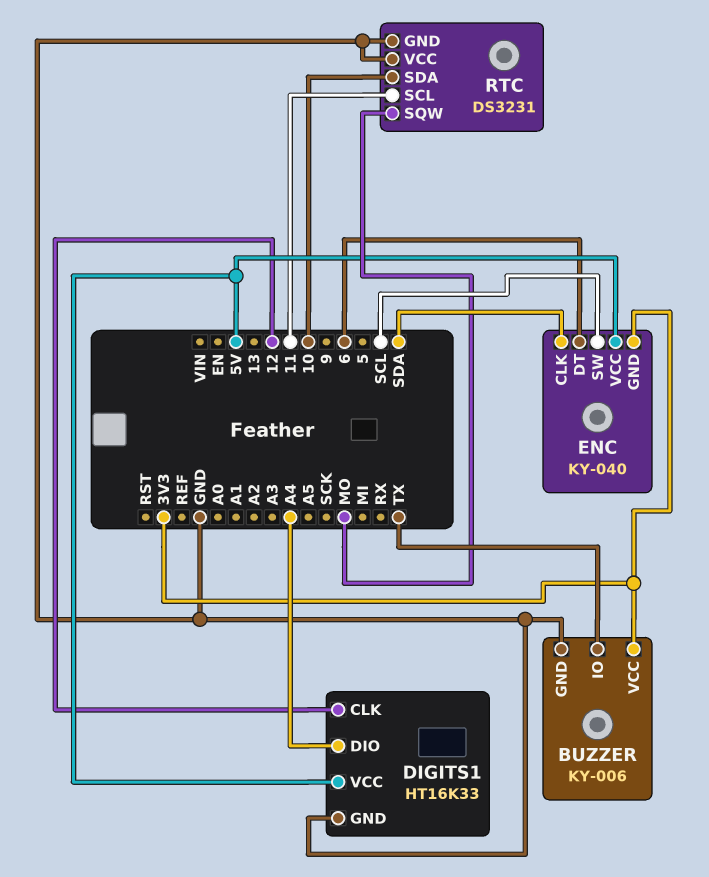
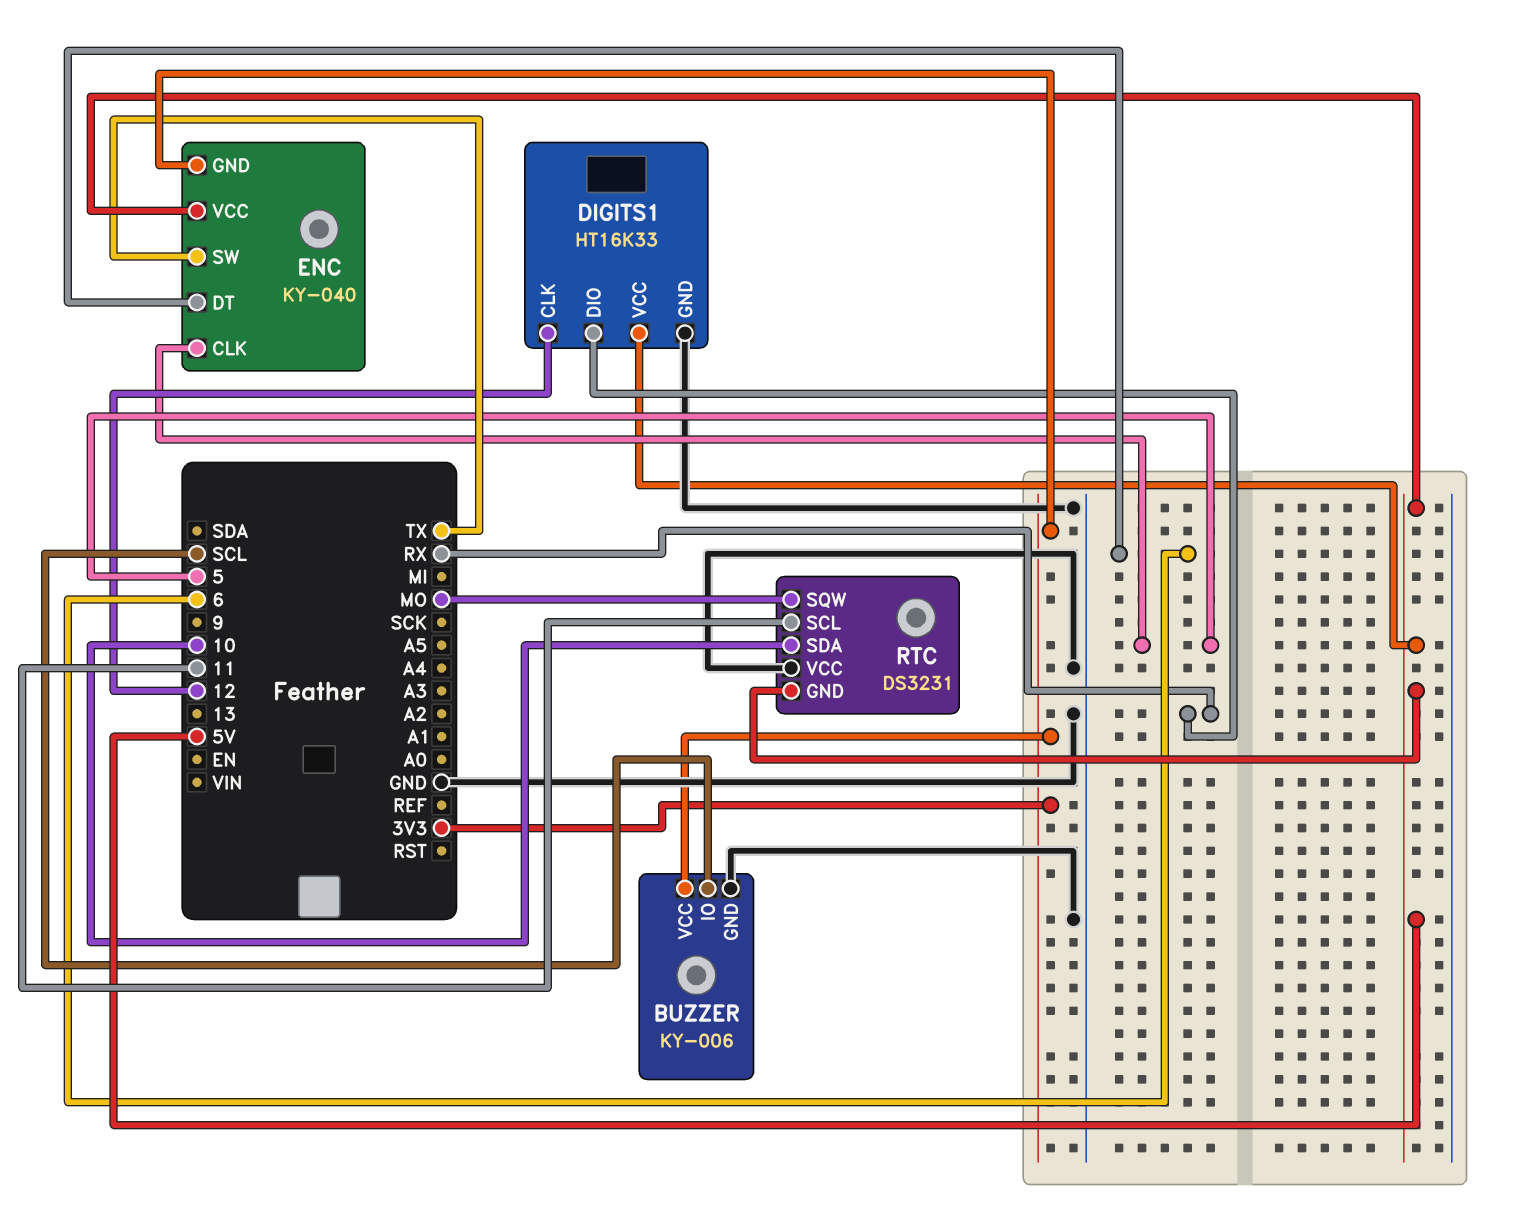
BUZZER pin IO: TX -> SCL
DIGITS1 pin DIO: A4 -> RX
ENC pin CLK: SDA -> 5
ENC pin SW: SCL -> TX
RTC pin GND: GND -> 5V

